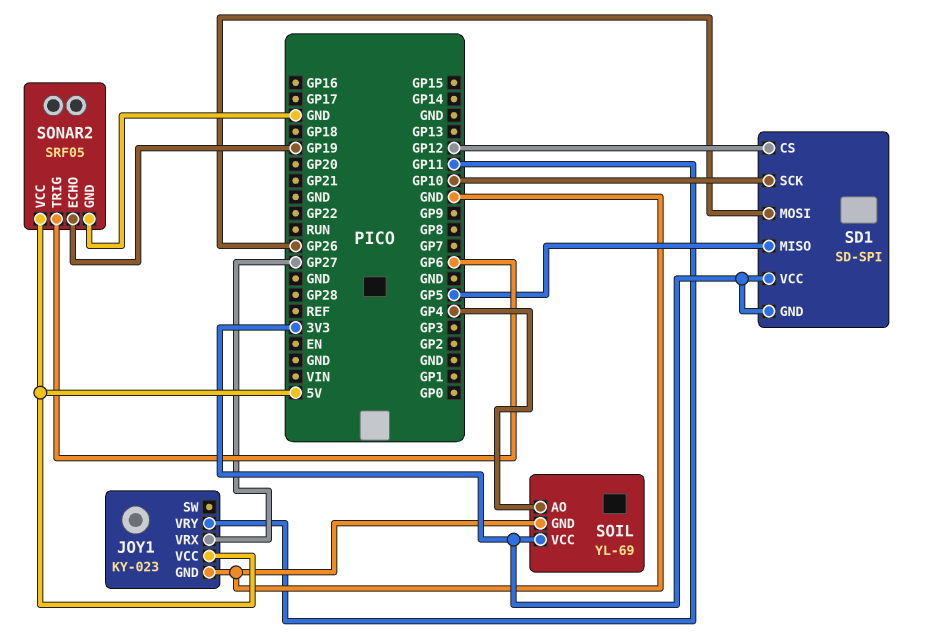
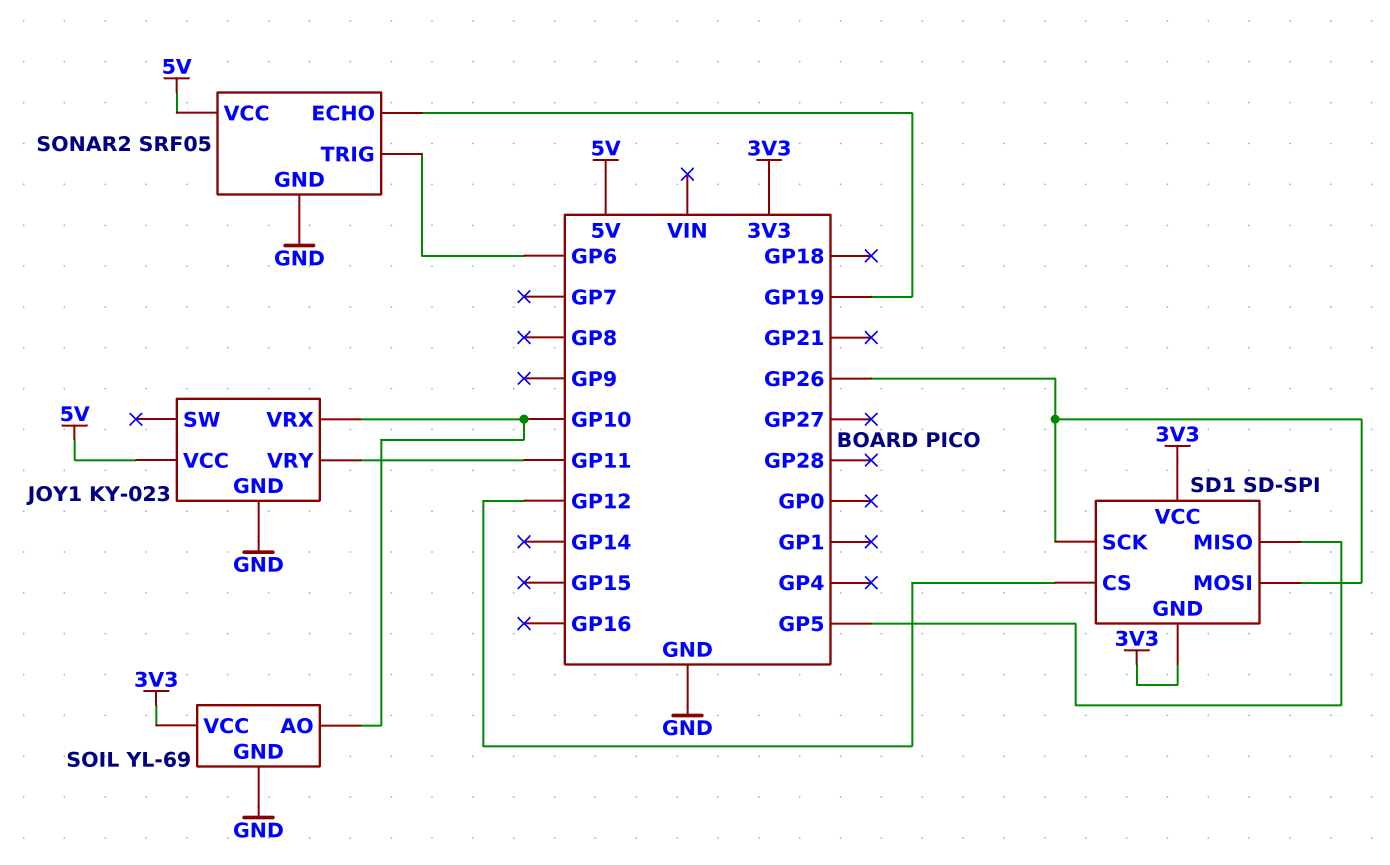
JOY1 pin VRX: GP27 -> GP10
SD1 pin SCK: GP10 -> GP26
SOIL pin AO: GP4 -> GP10

